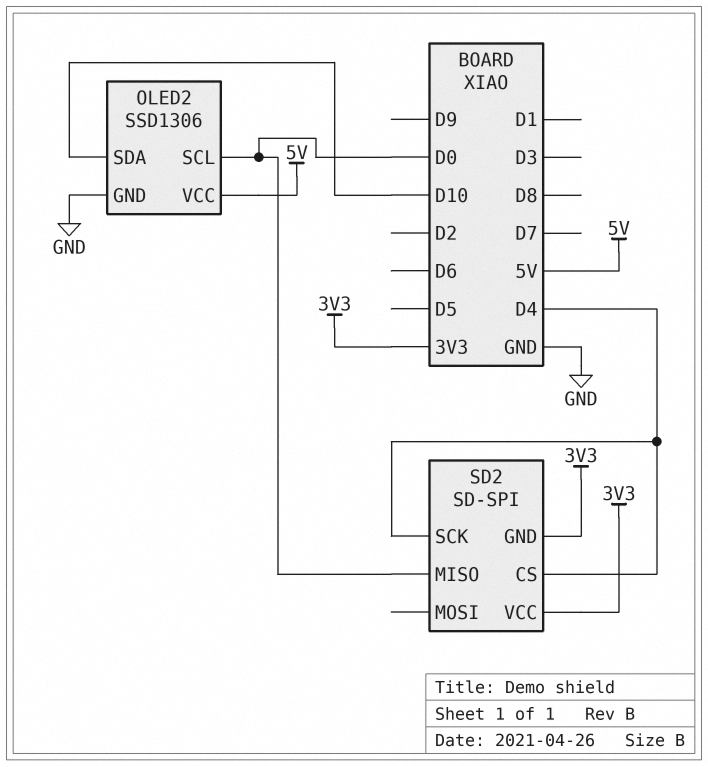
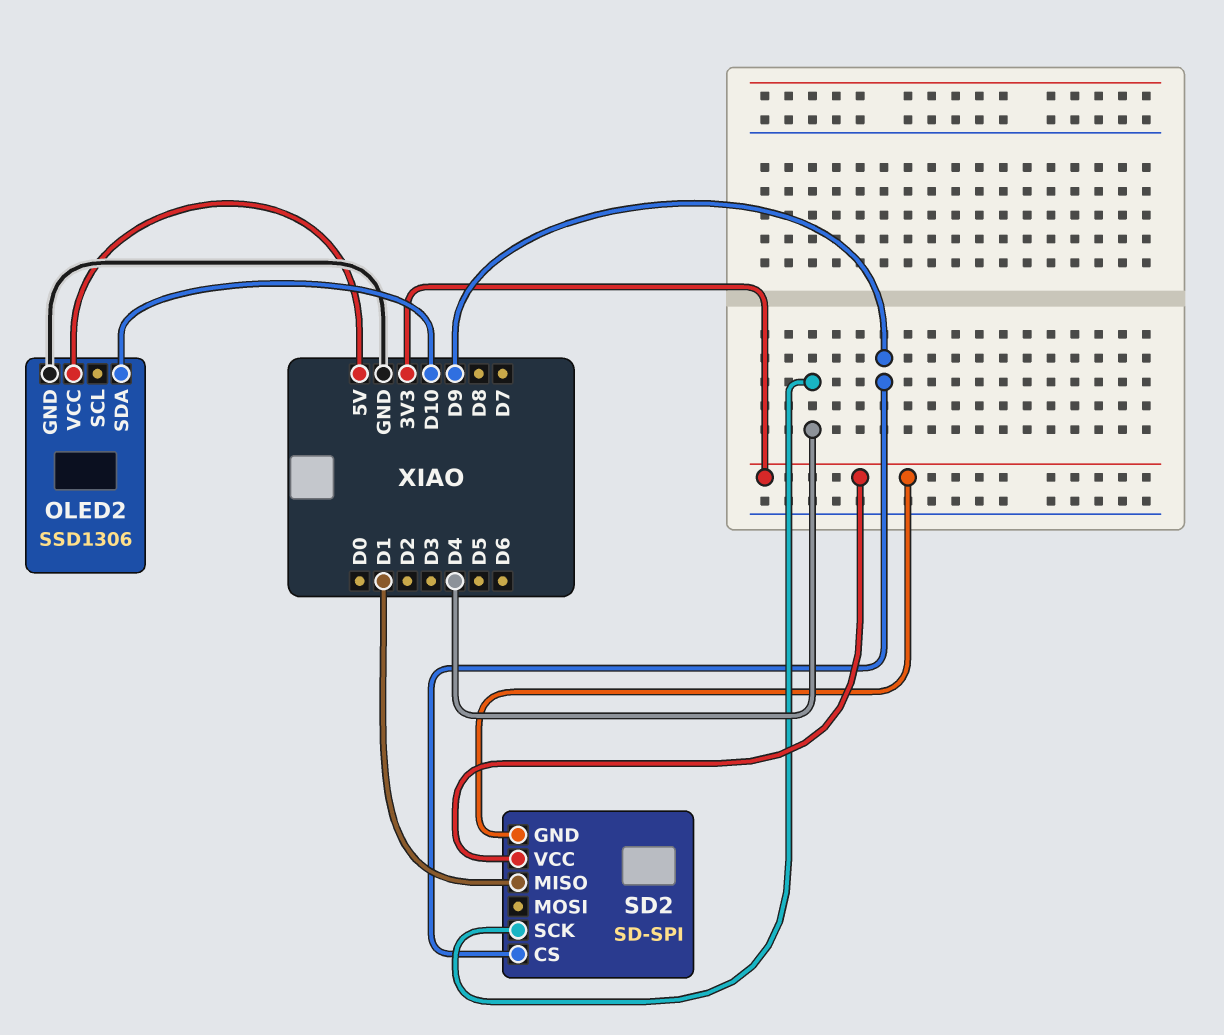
OLED2 pin SCL: D0 -> none
SD2 pin CS: D4 -> D9
SD2 pin MISO: D0 -> D1

